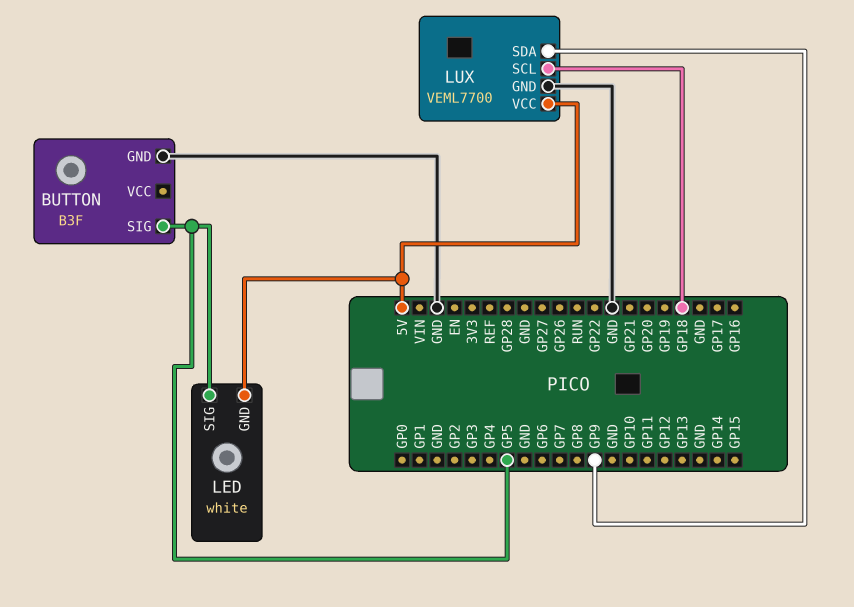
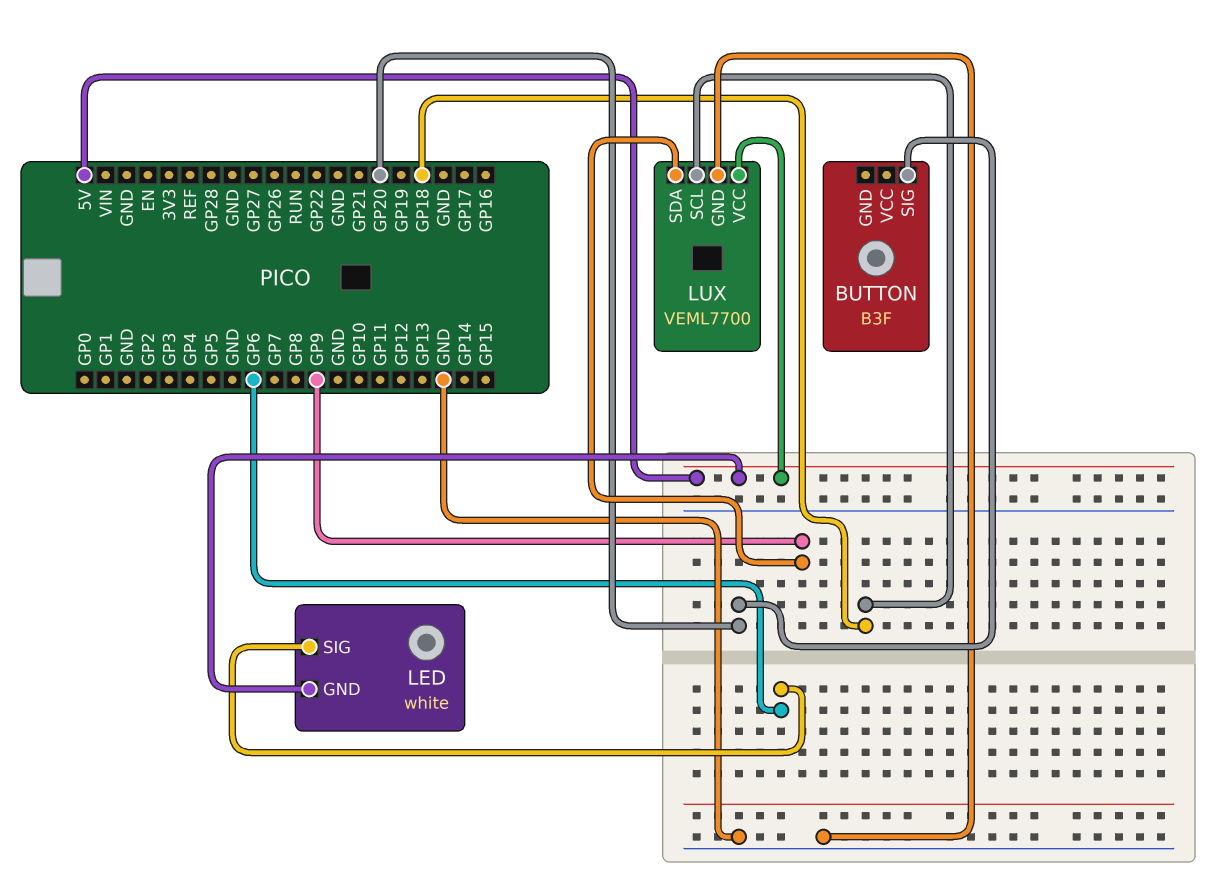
BUTTON pin GND: GND -> none
BUTTON pin SIG: GP5 -> GP20
LED pin SIG: GP5 -> GP6

